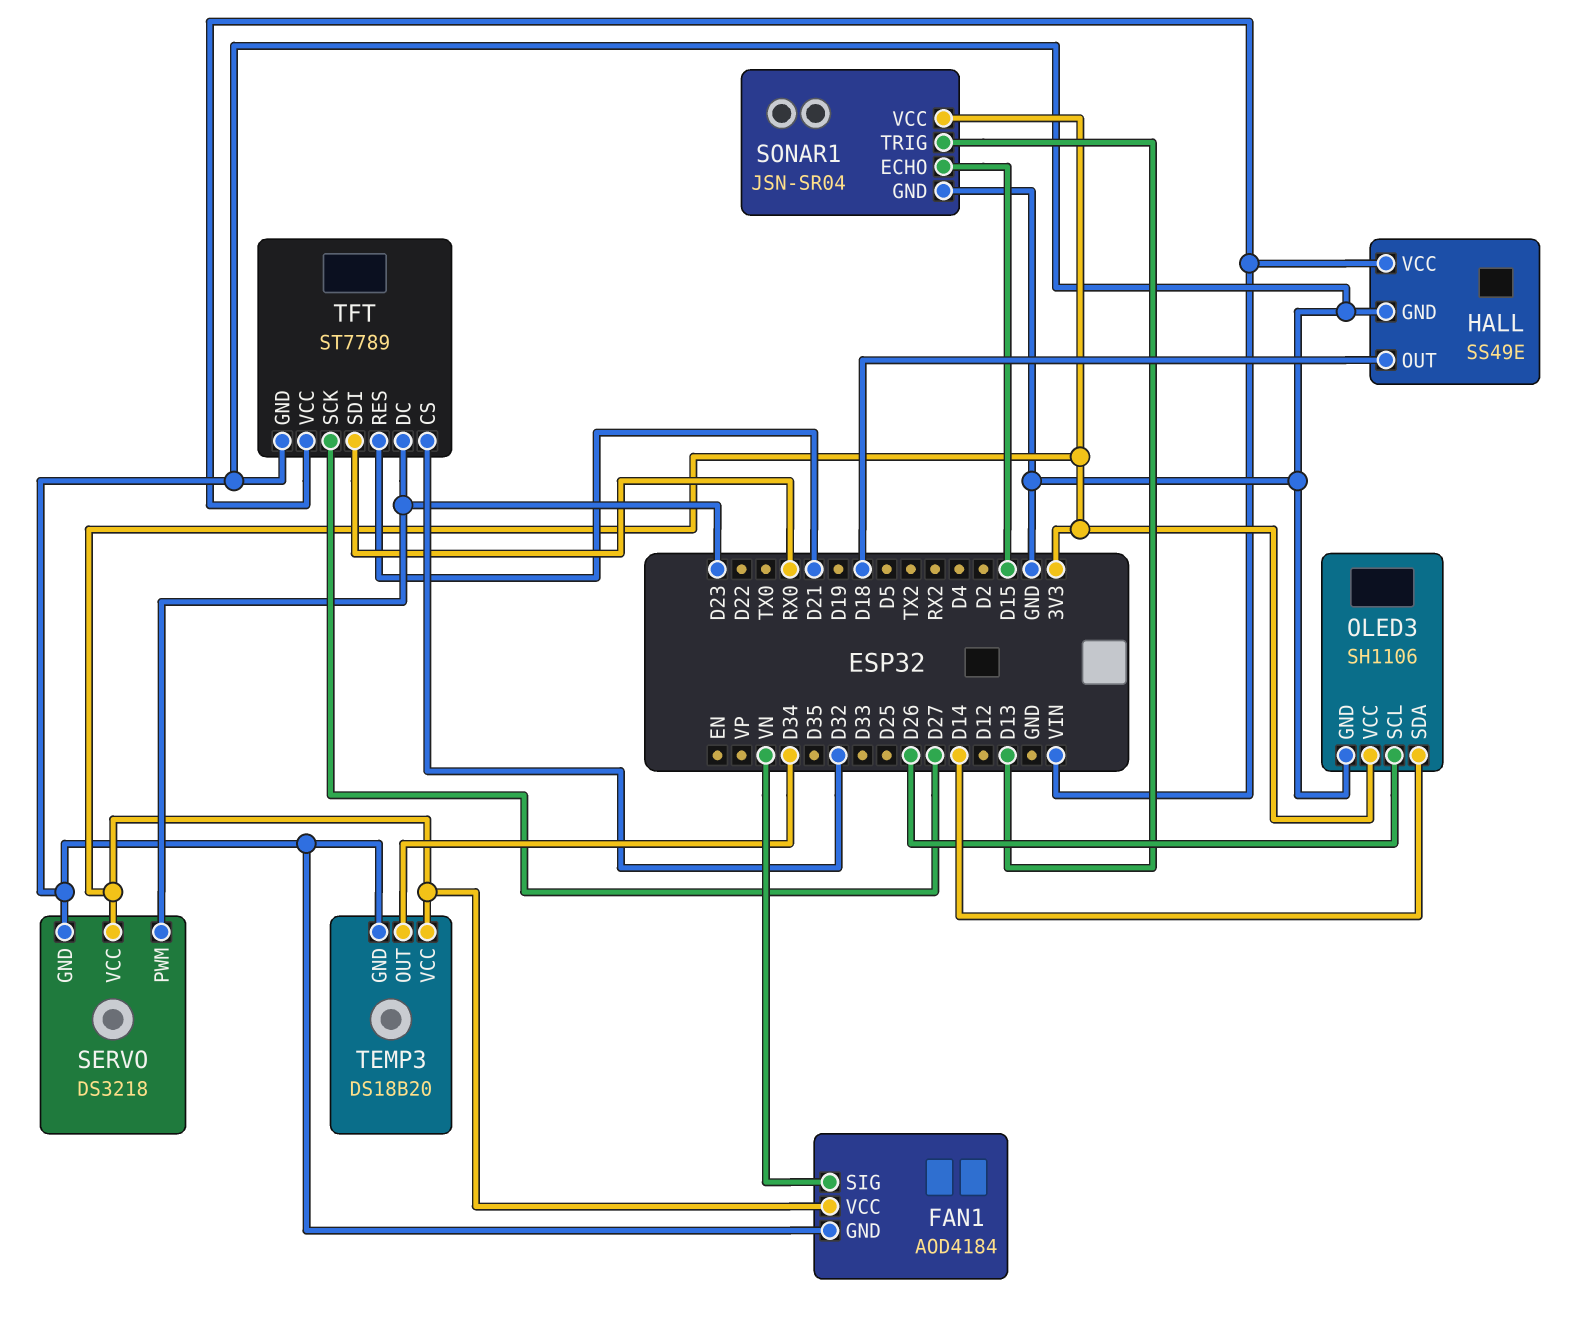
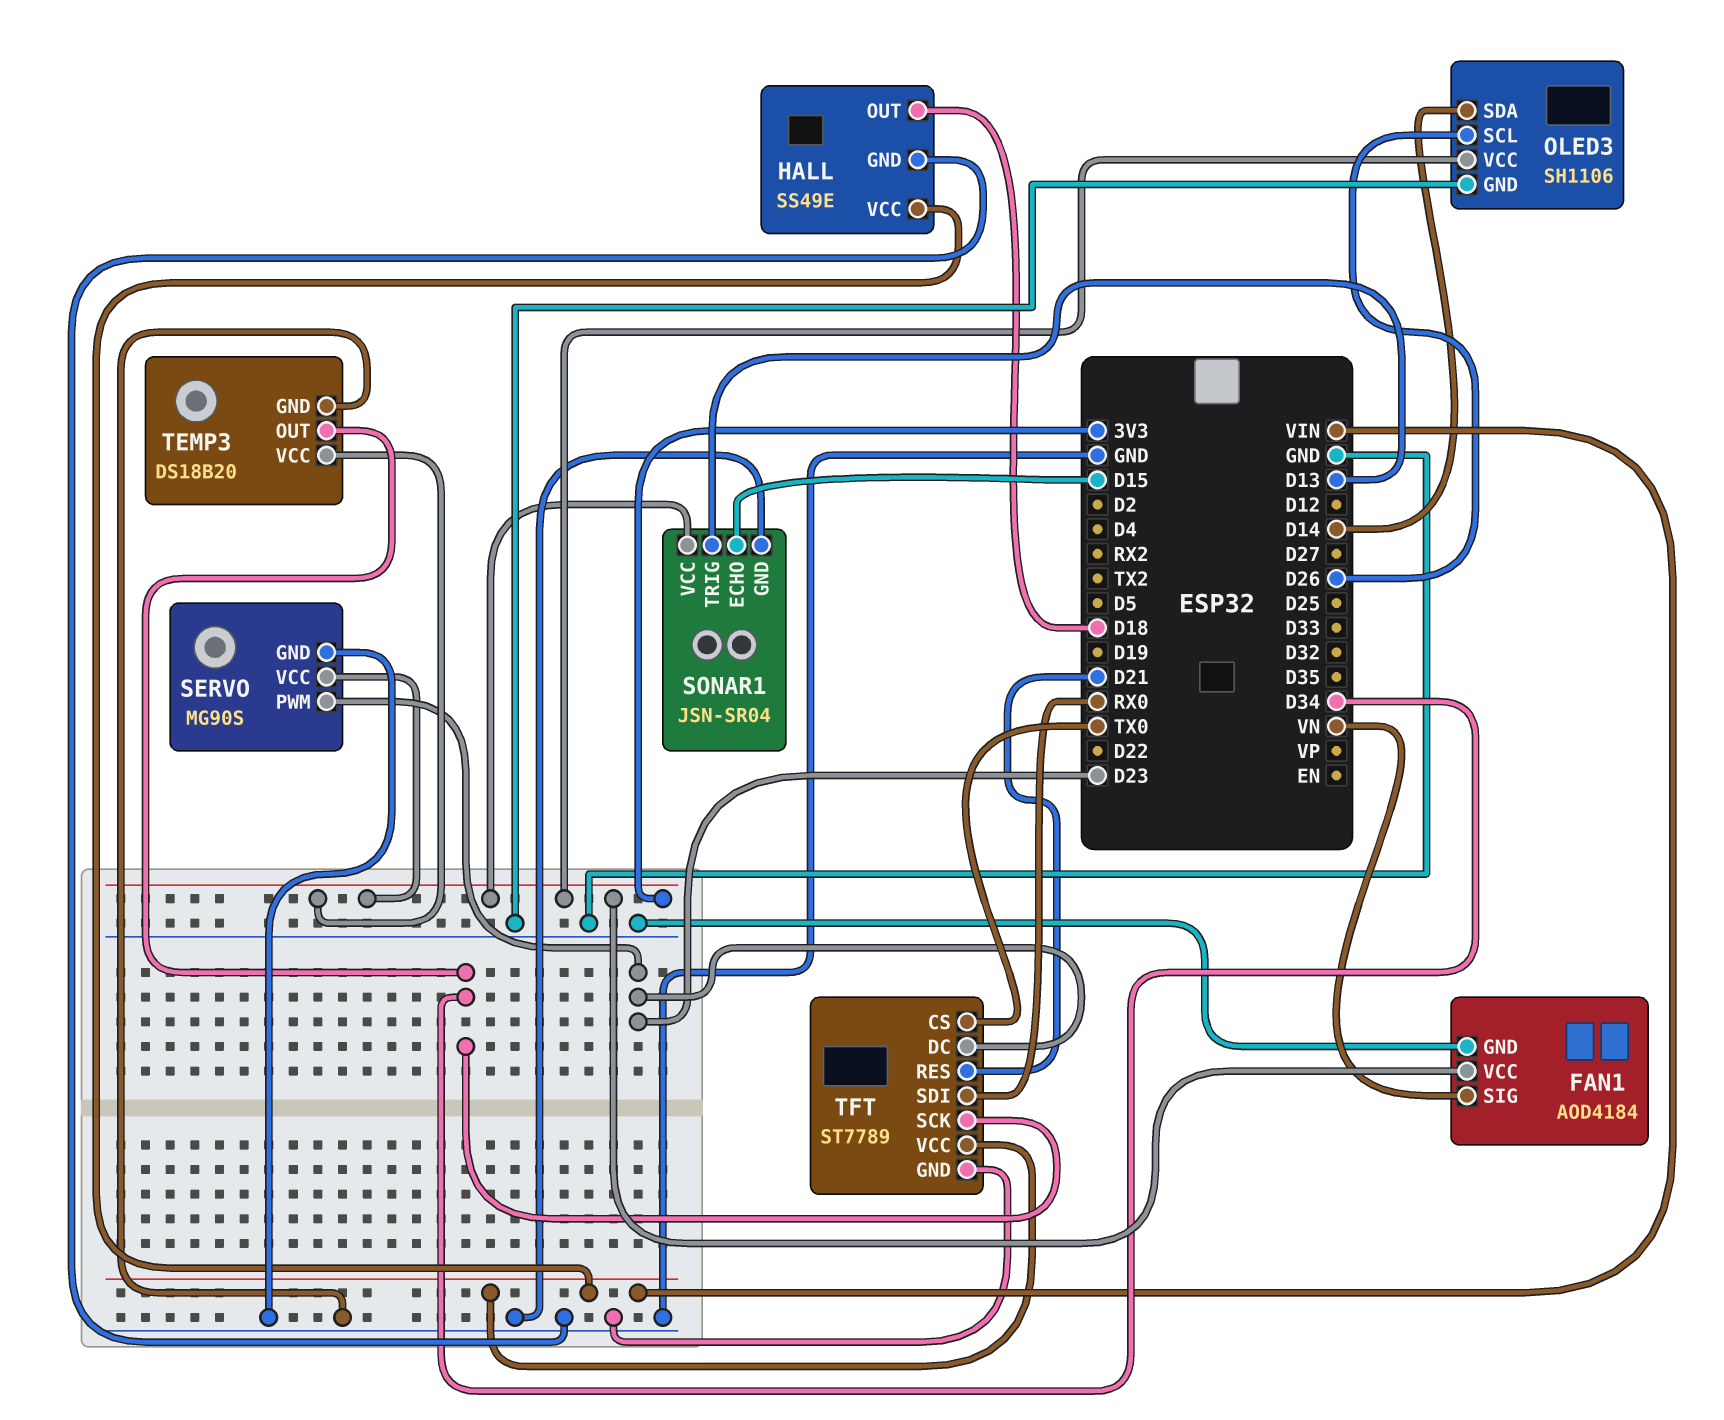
SERVO: DS3218 -> MG90S
TFT pin CS: D32 -> TX0
TFT pin SCK: D27 -> D34

